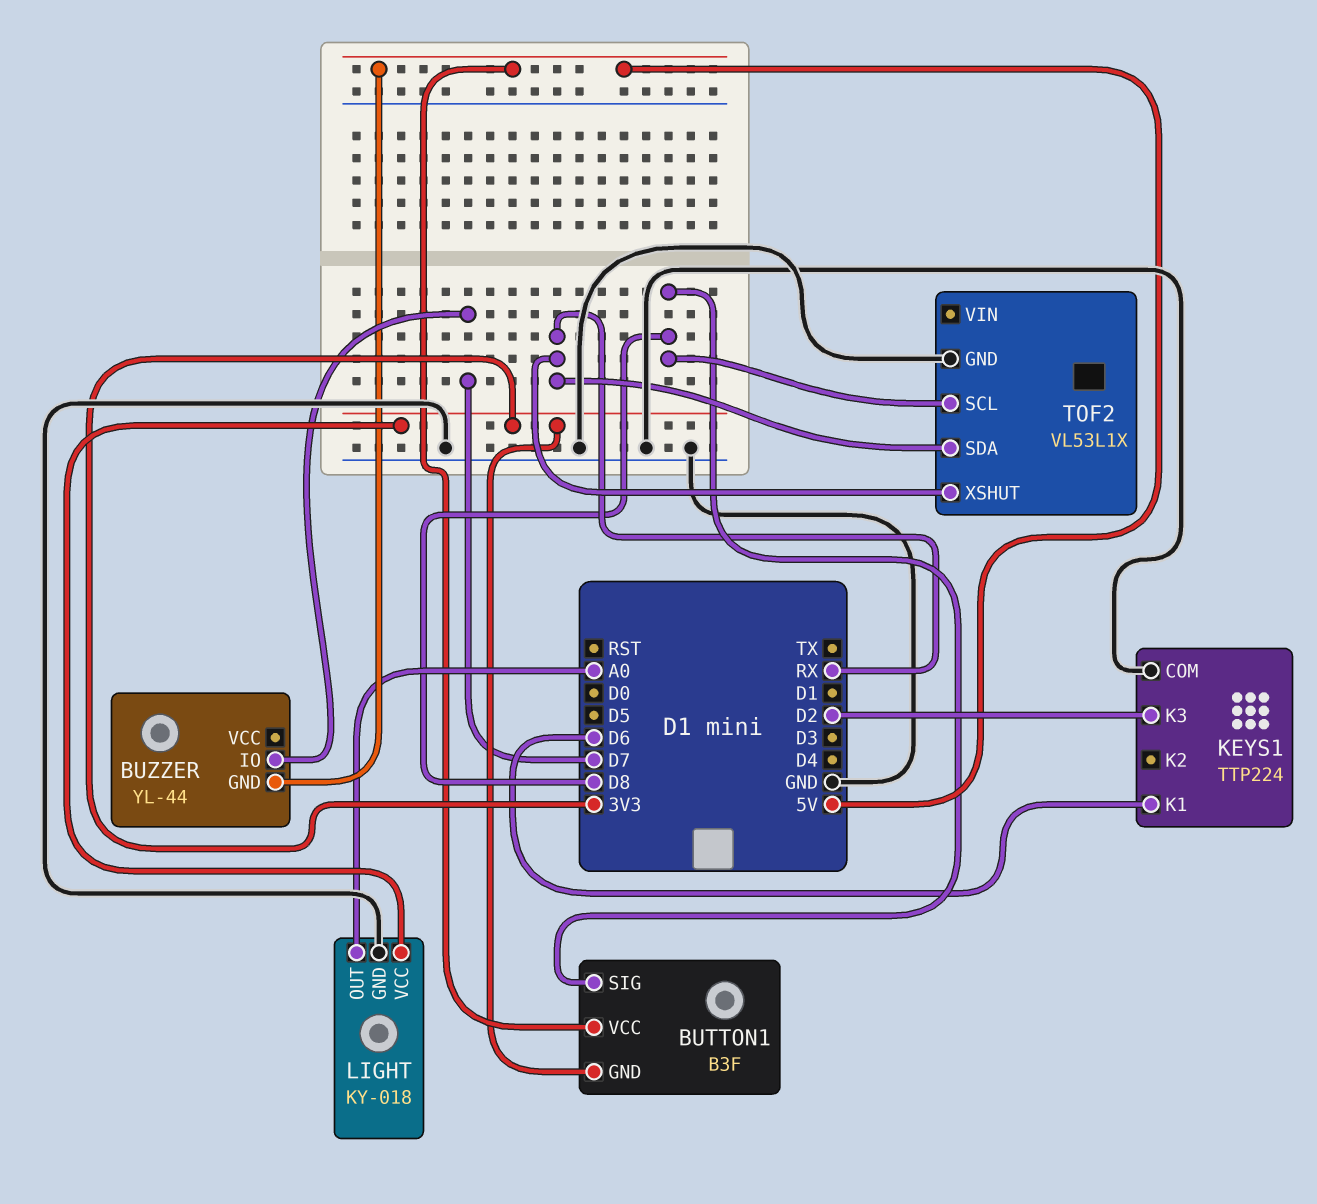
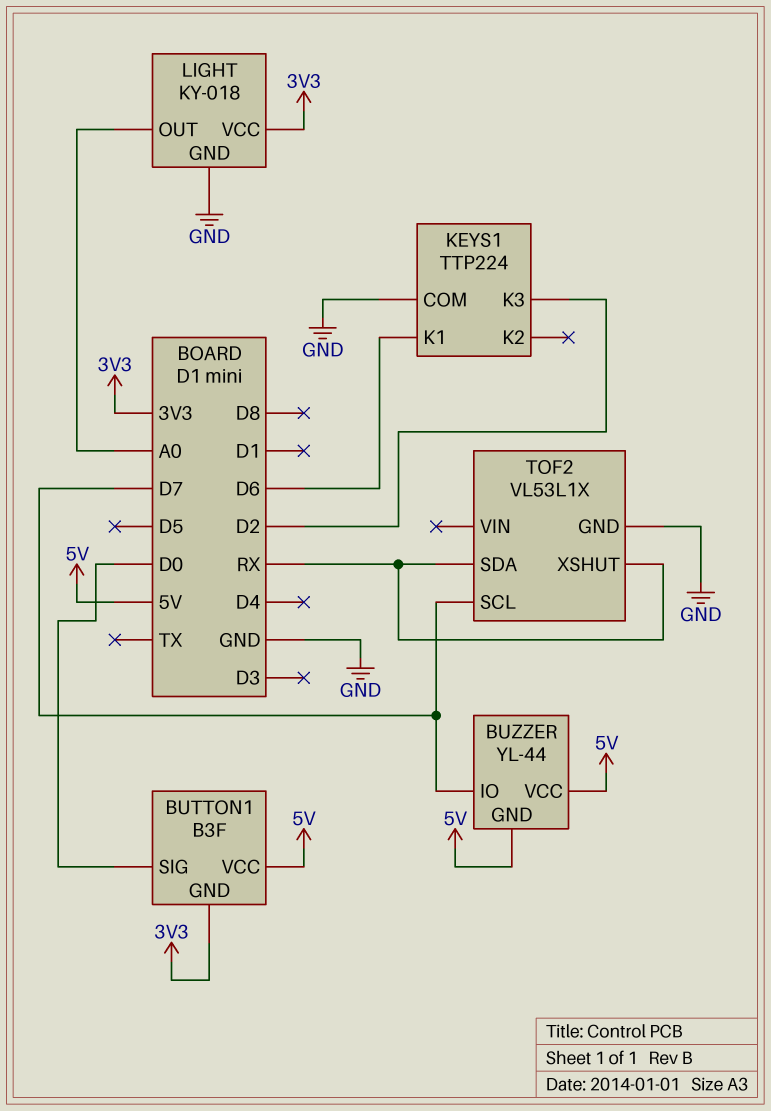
BUTTON1 pin SIG: D8 -> D0
BUZZER pin VCC: none -> 5V
TOF2 pin SCL: D8 -> D7

